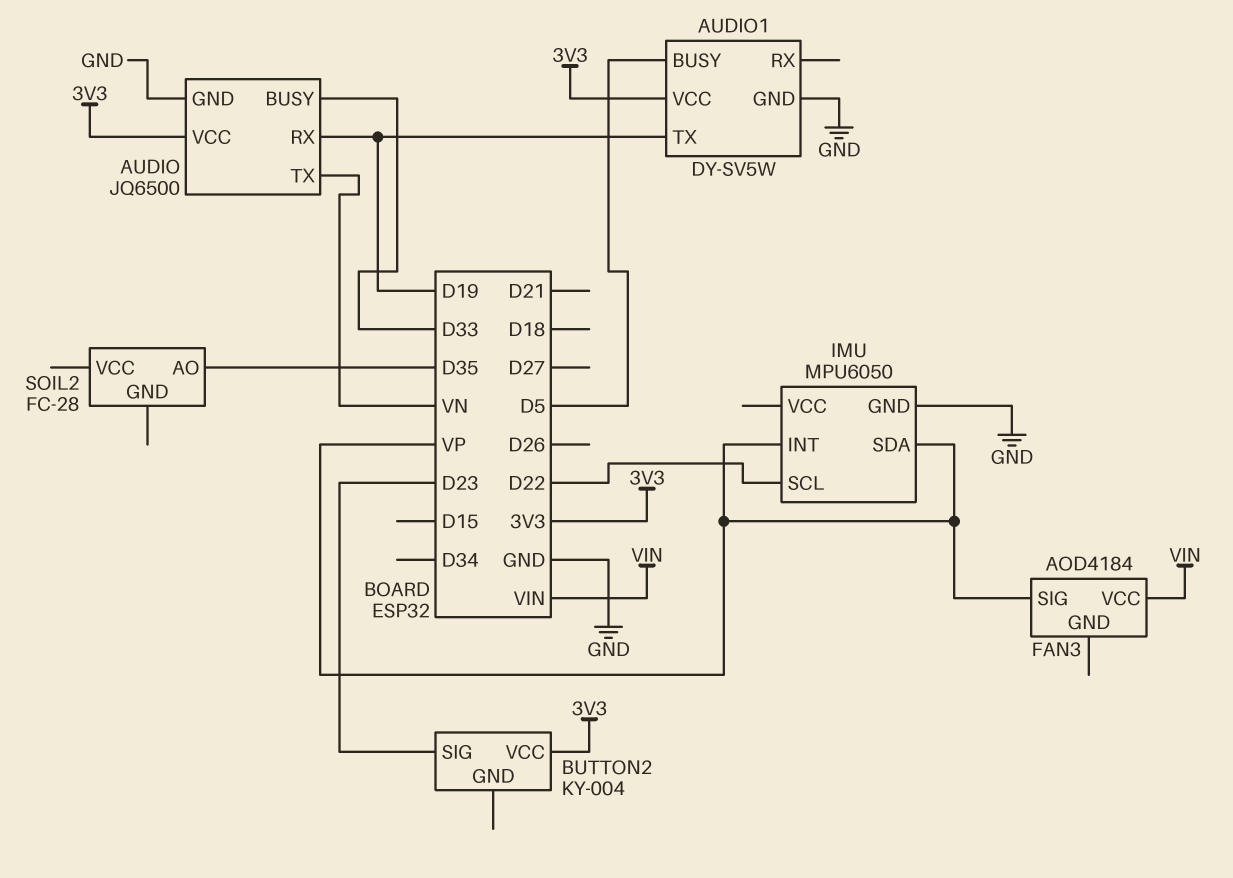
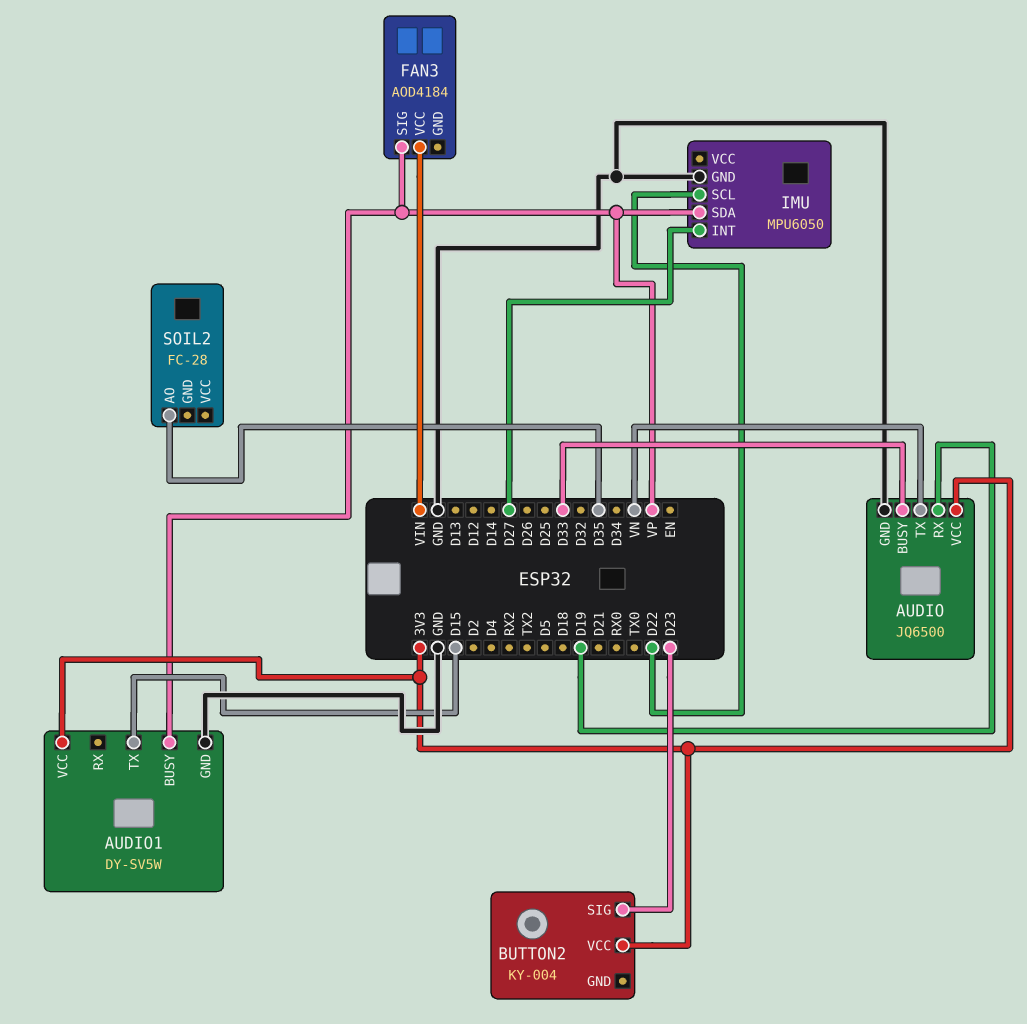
AUDIO1 pin BUSY: D5 -> VP
AUDIO1 pin TX: D19 -> D15
IMU pin INT: VP -> D27

